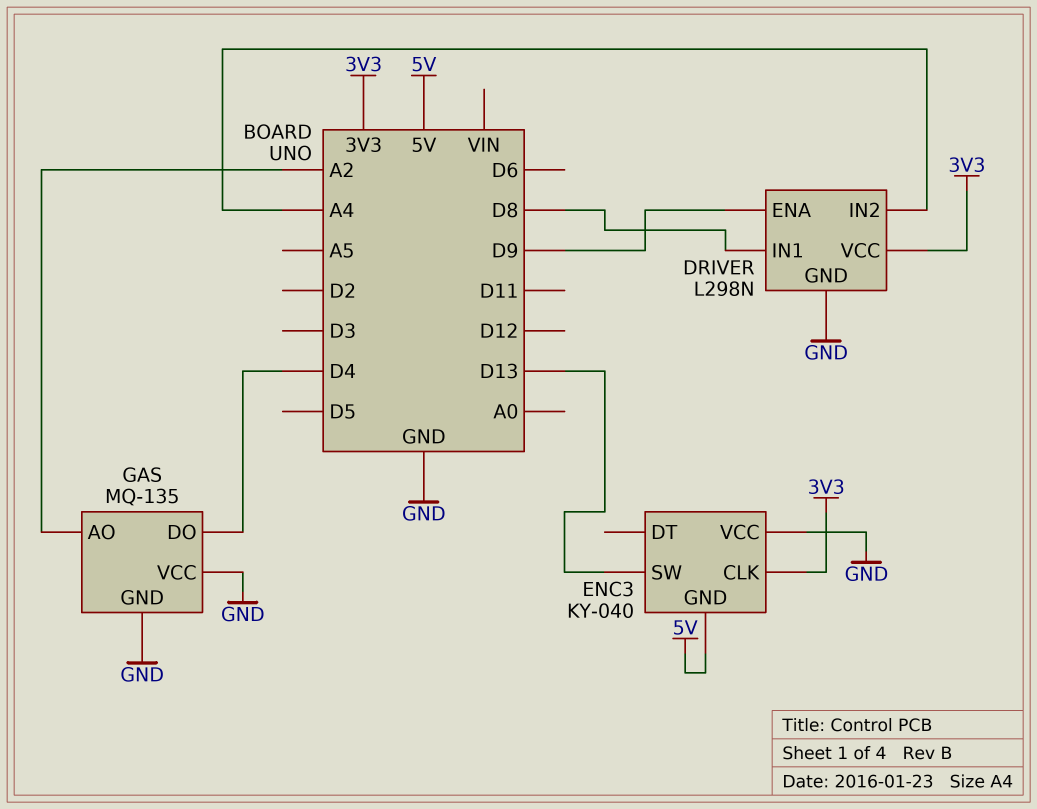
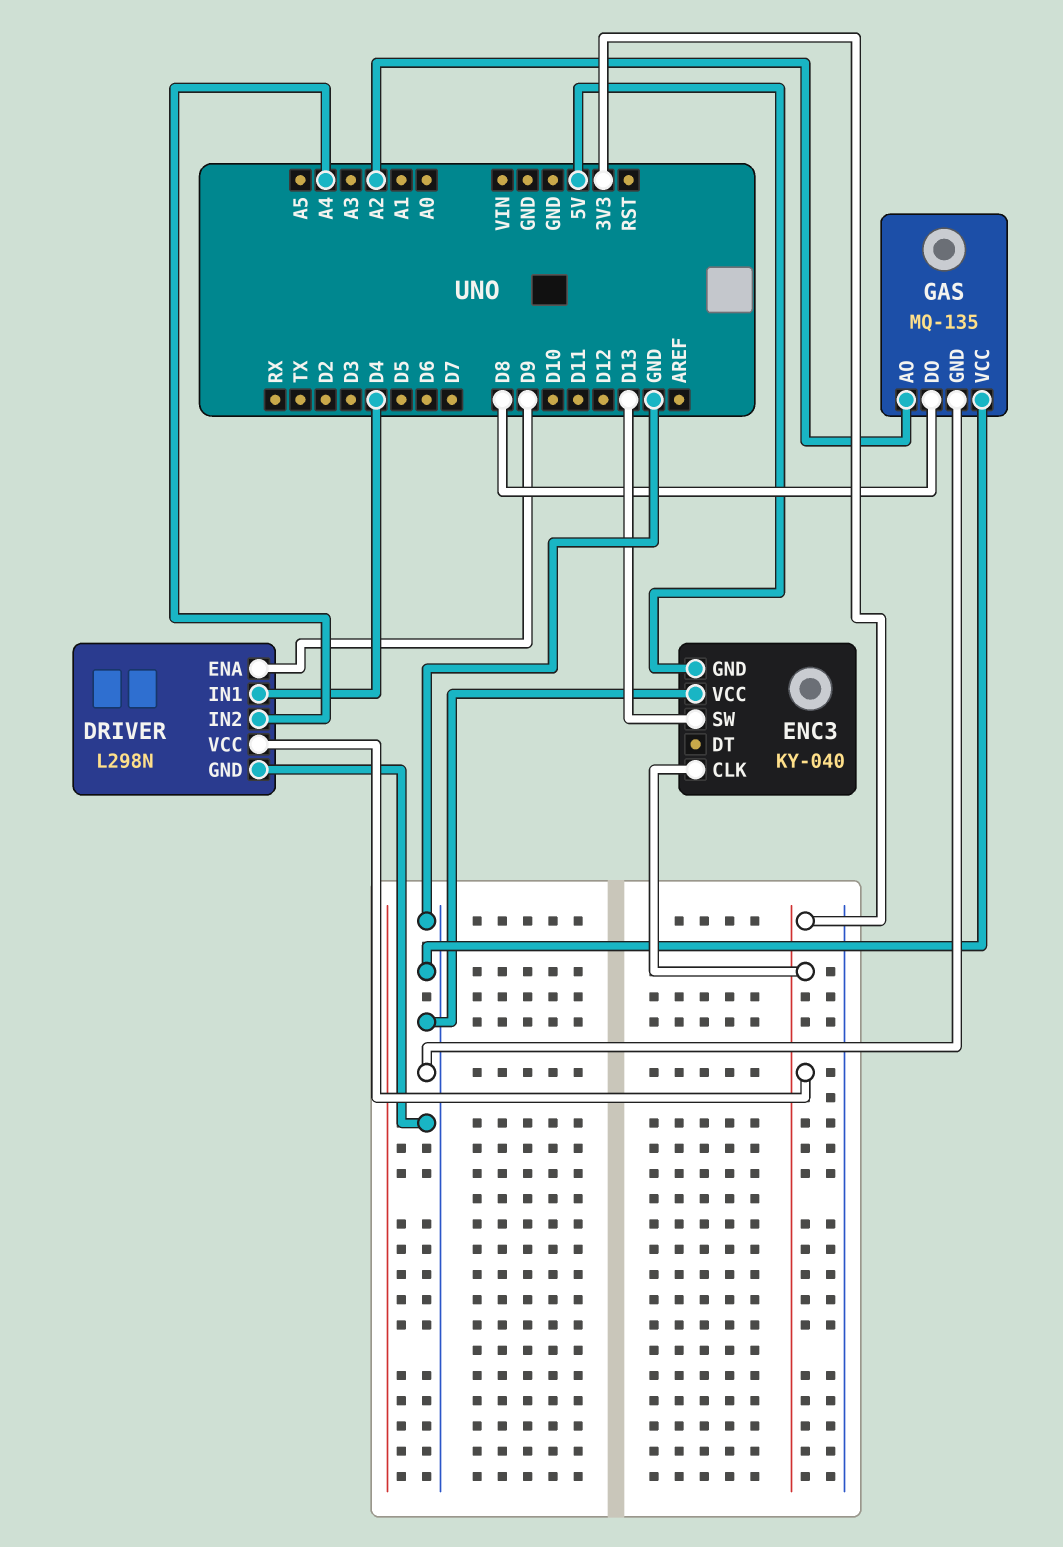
DRIVER pin IN1: D8 -> D4
GAS pin DO: D4 -> D8

